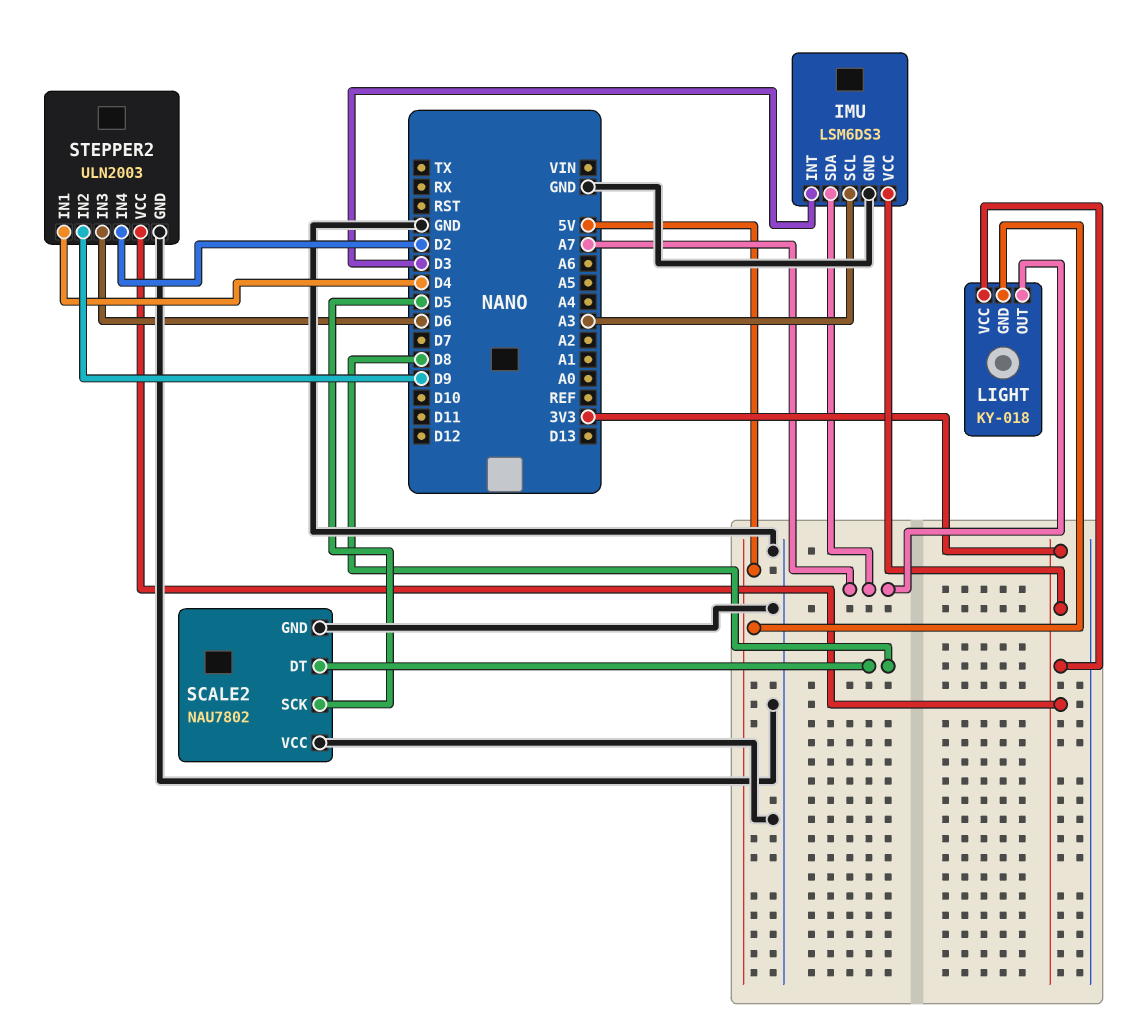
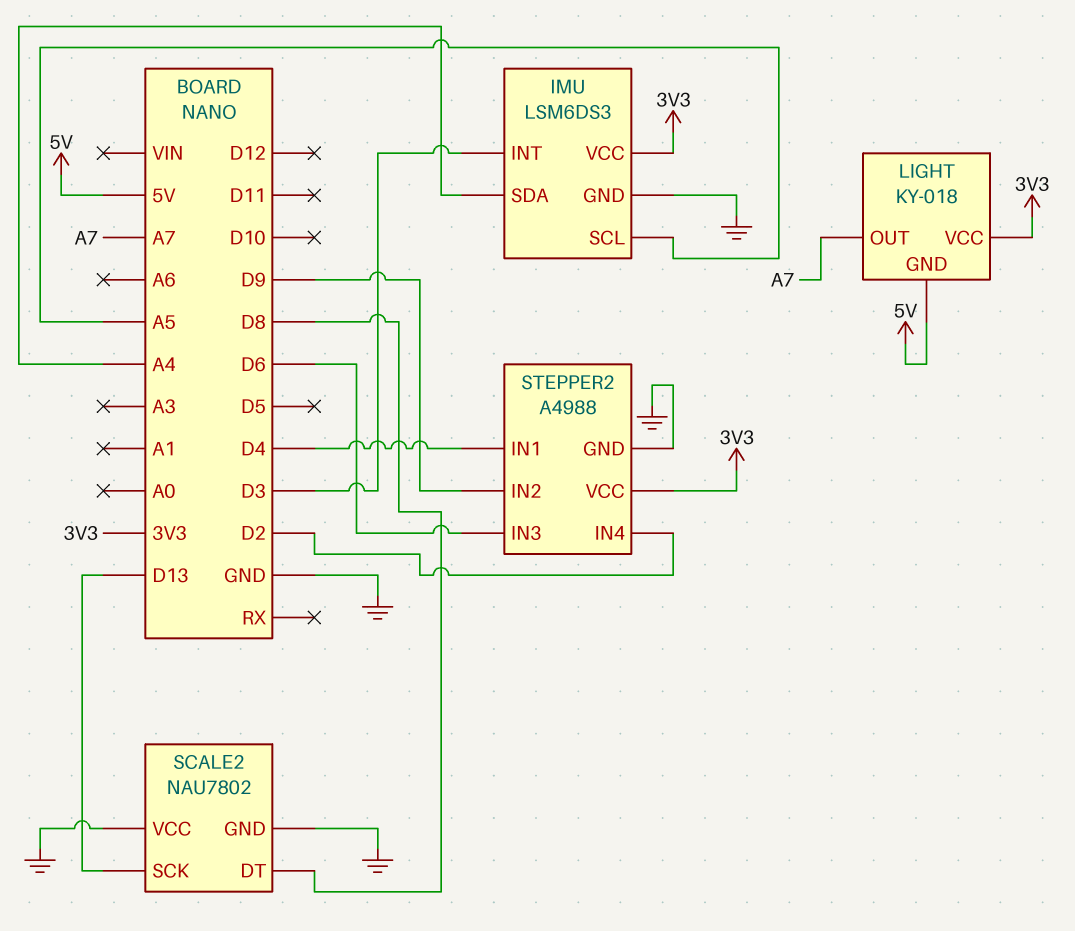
IMU pin SCL: A3 -> A5
IMU pin SDA: A7 -> A4
SCALE2 pin SCK: D5 -> D13
STEPPER2: ULN2003 -> A4988

